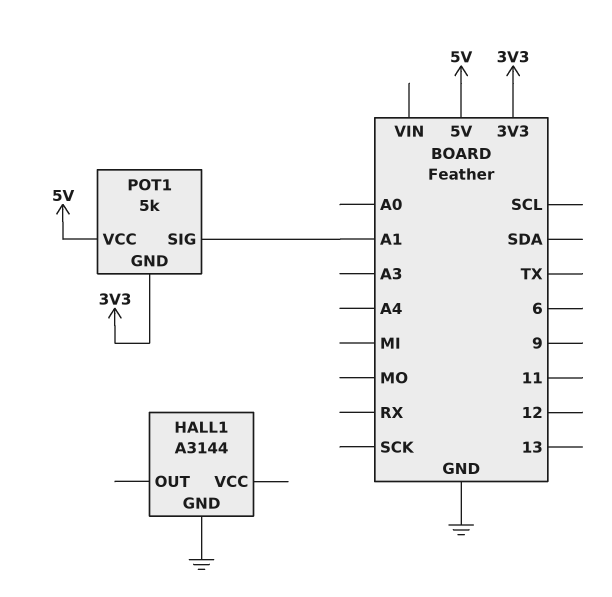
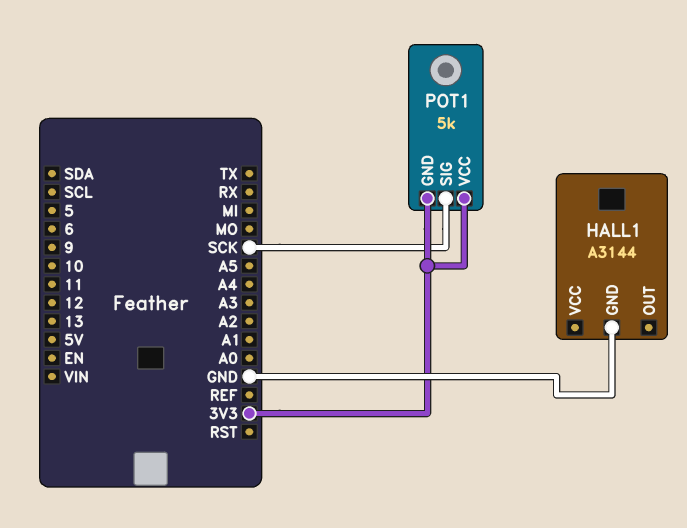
POT1 pin SIG: A1 -> SCK
POT1 pin VCC: 5V -> 3V3

